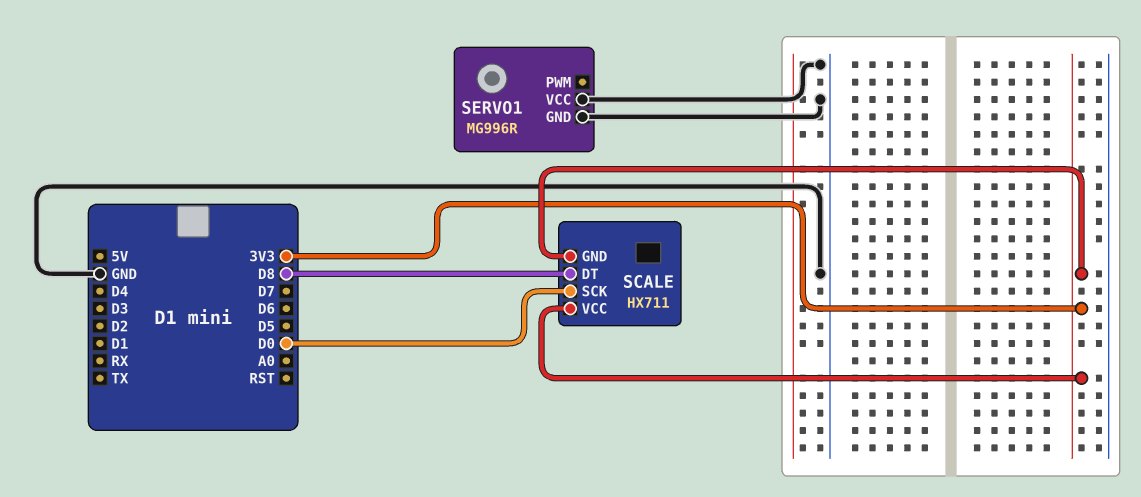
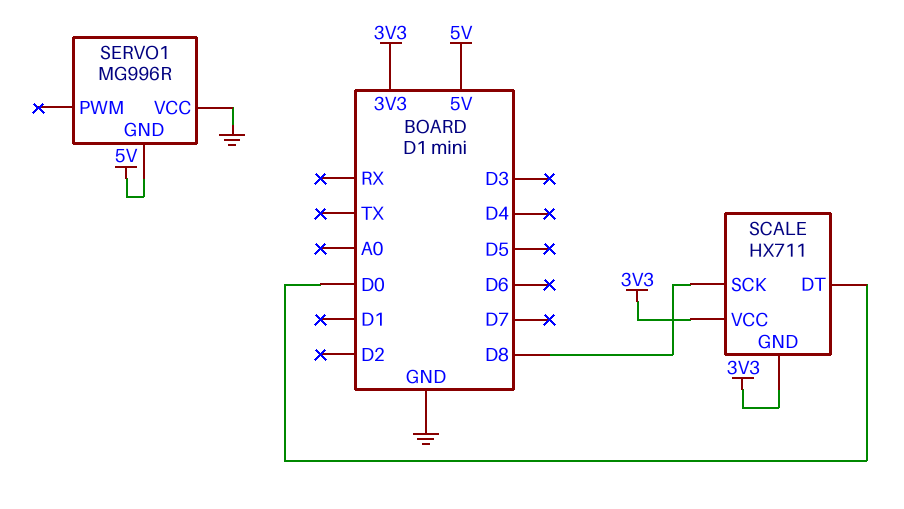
SCALE pin DT: D8 -> D0
SCALE pin SCK: D0 -> D8
SERVO1 pin GND: GND -> 5V

